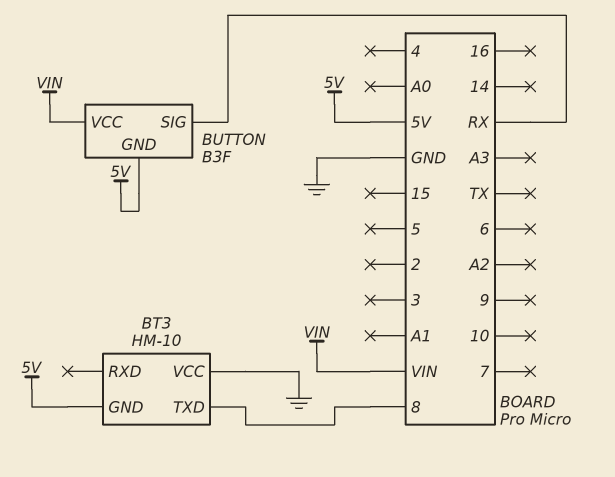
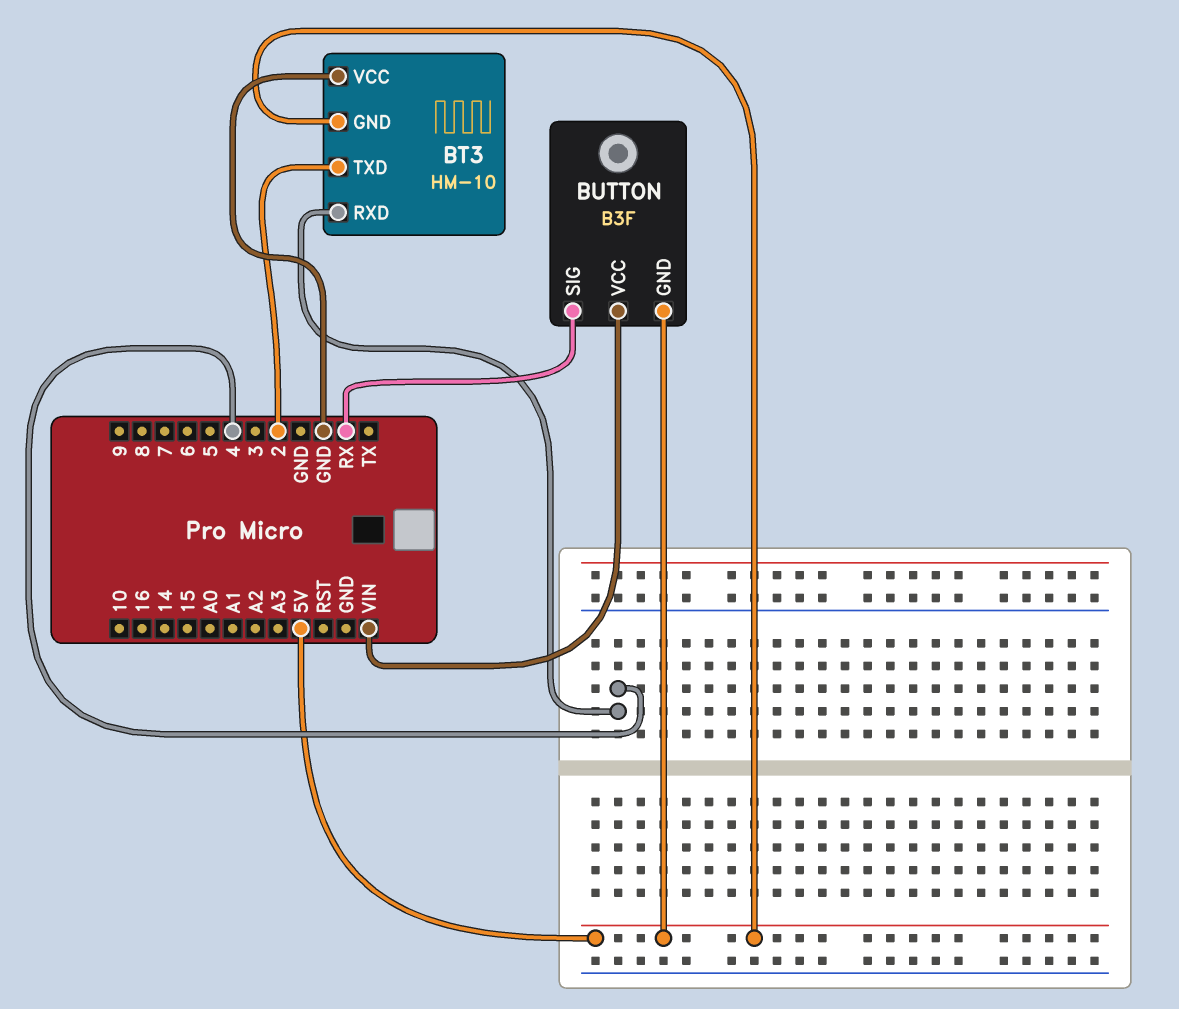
BT3 pin RXD: none -> 4
BT3 pin TXD: 8 -> 2

